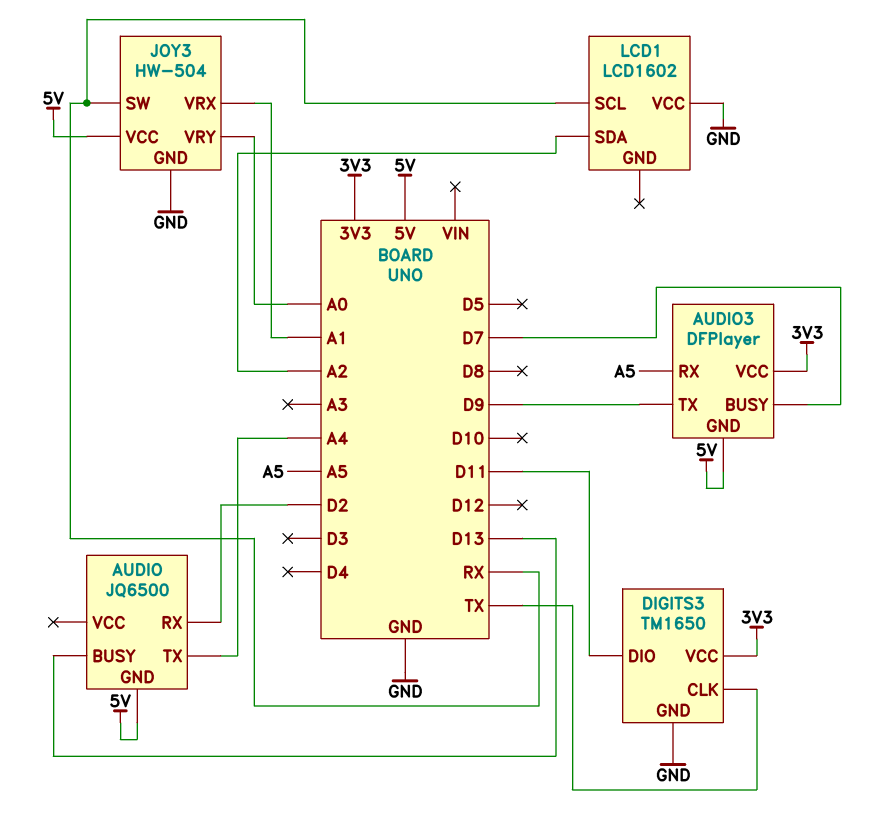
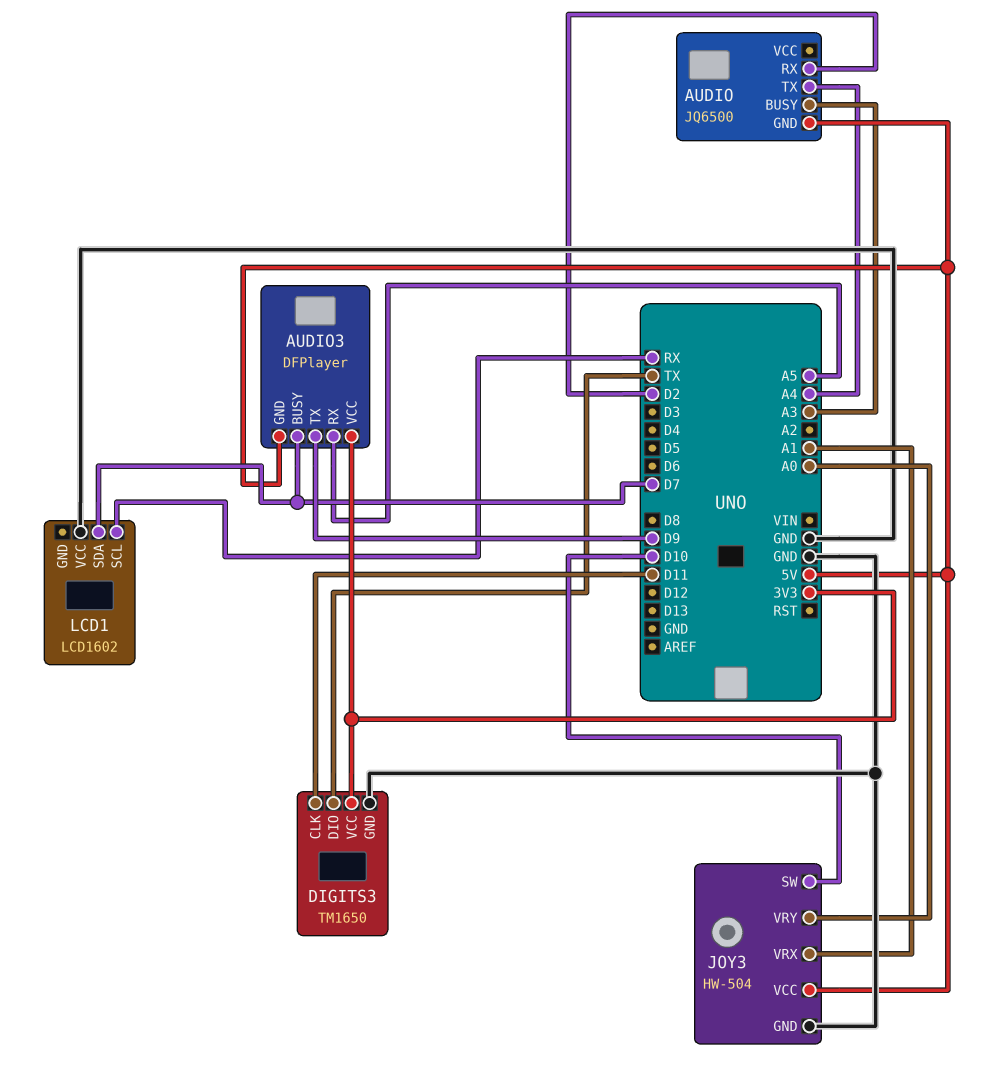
AUDIO pin BUSY: D13 -> A3
DIGITS3 pin CLK: TX -> D11
DIGITS3 pin DIO: D11 -> TX
JOY3 pin SW: RX -> D10
LCD1 pin SDA: A2 -> D7

